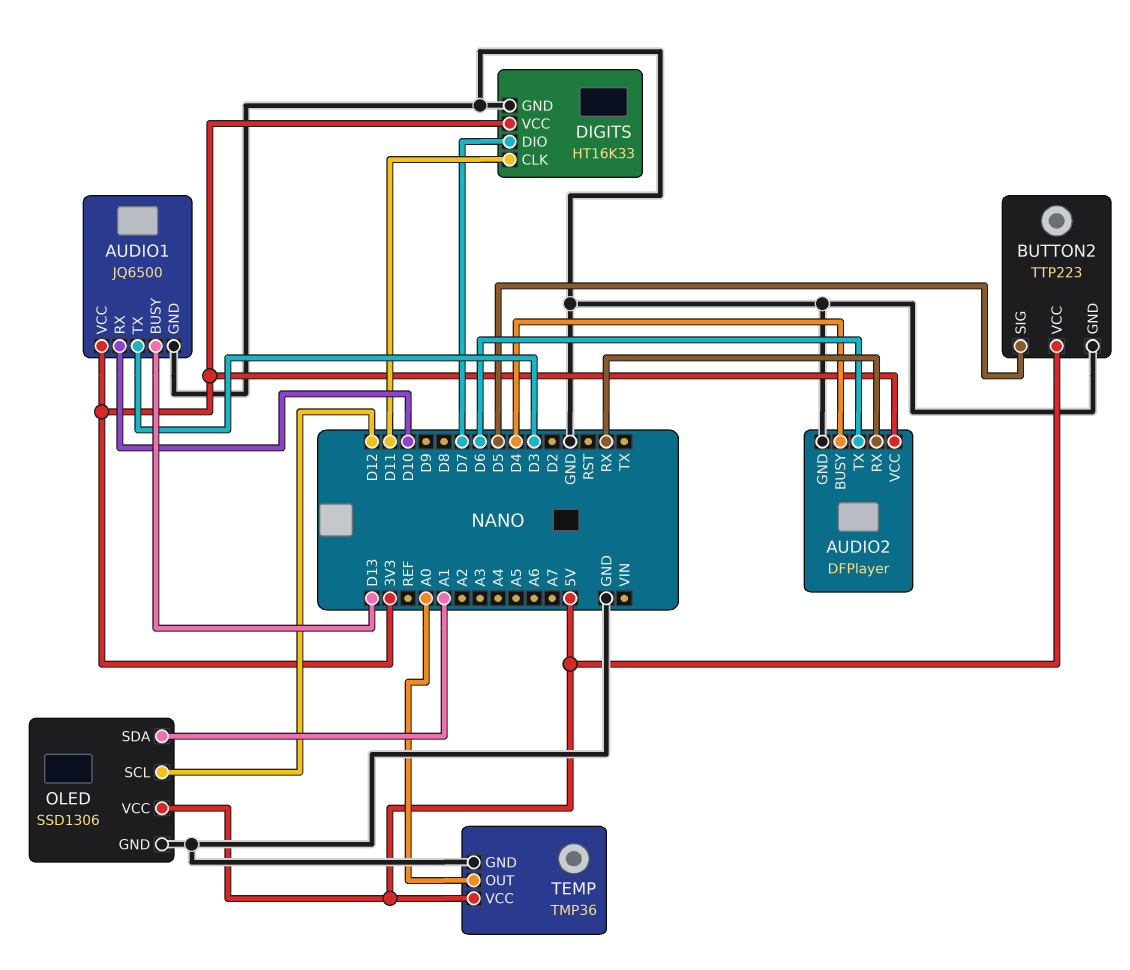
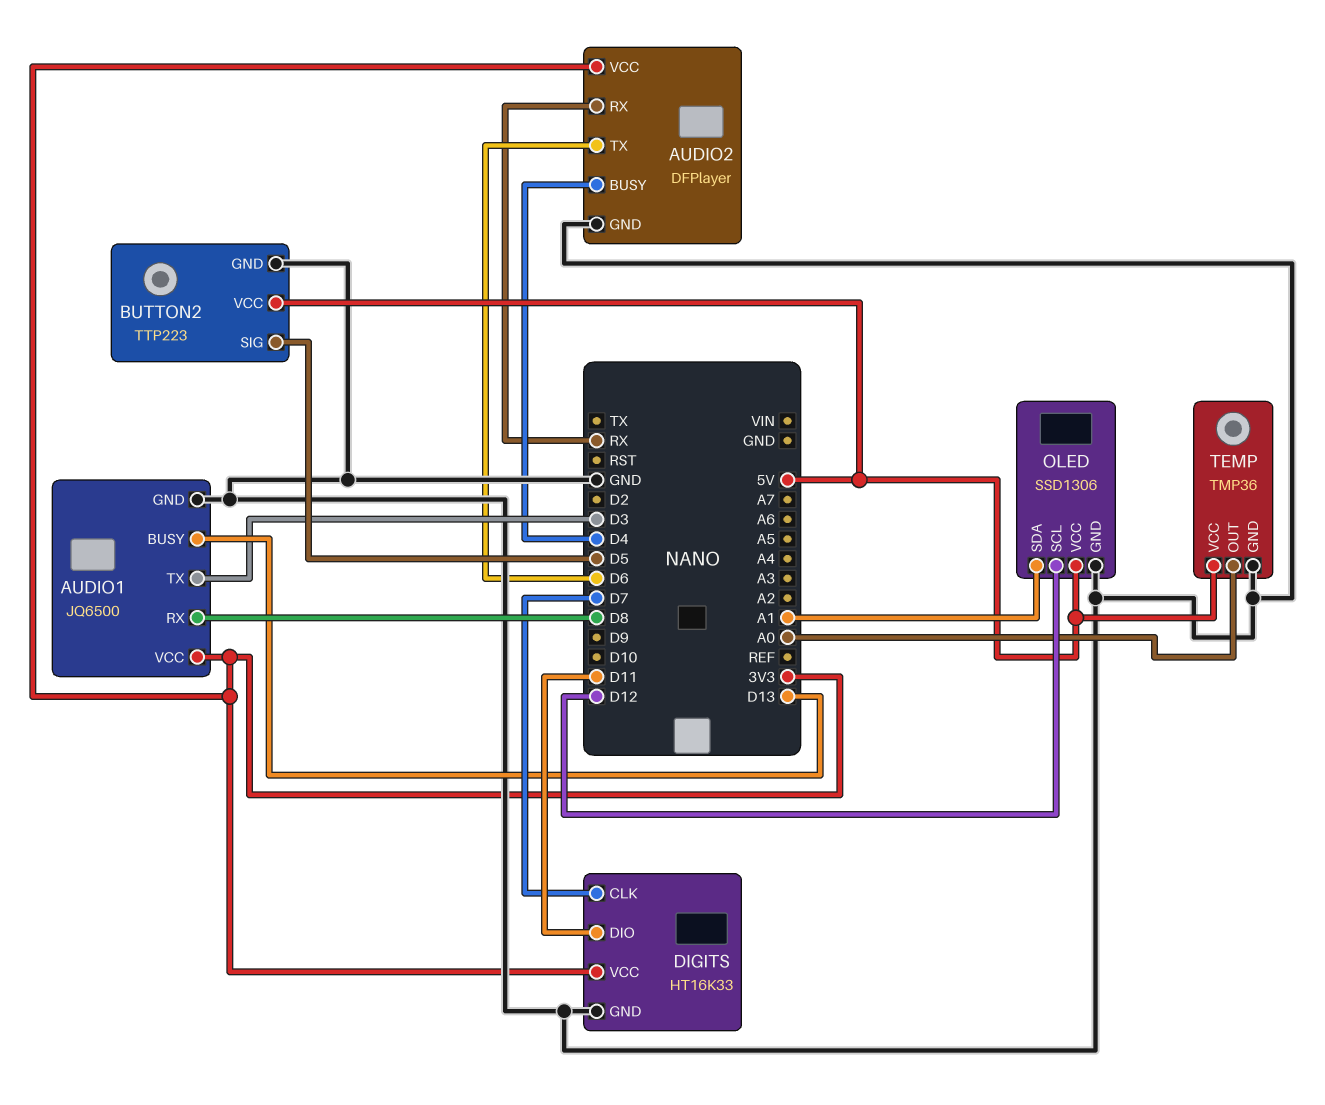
AUDIO1 pin RX: D10 -> D8
DIGITS pin CLK: D11 -> D7
DIGITS pin DIO: D7 -> D11

